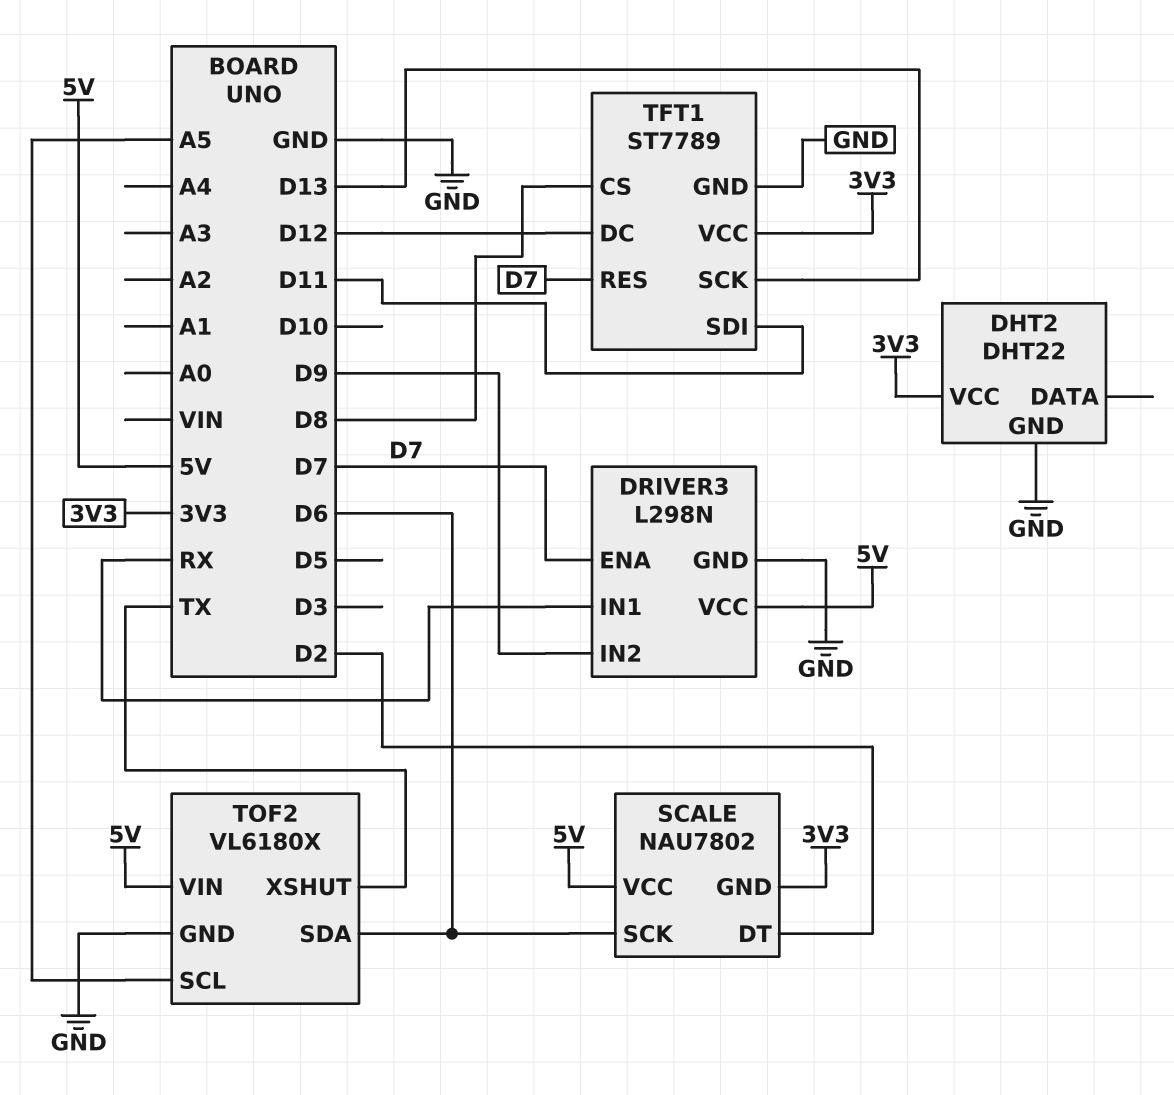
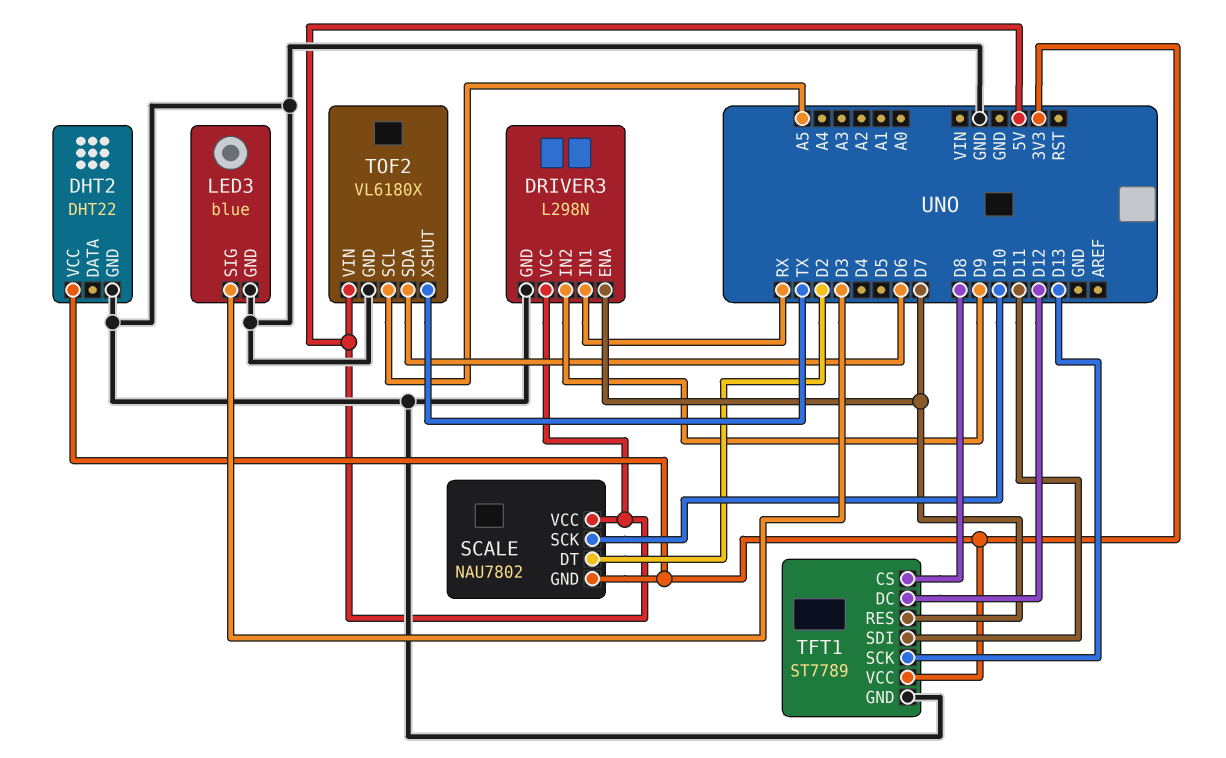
LED3: none -> blue
LED3 pin GND: none -> GND
LED3 pin SIG: none -> D3
SCALE pin SCK: D6 -> D10

